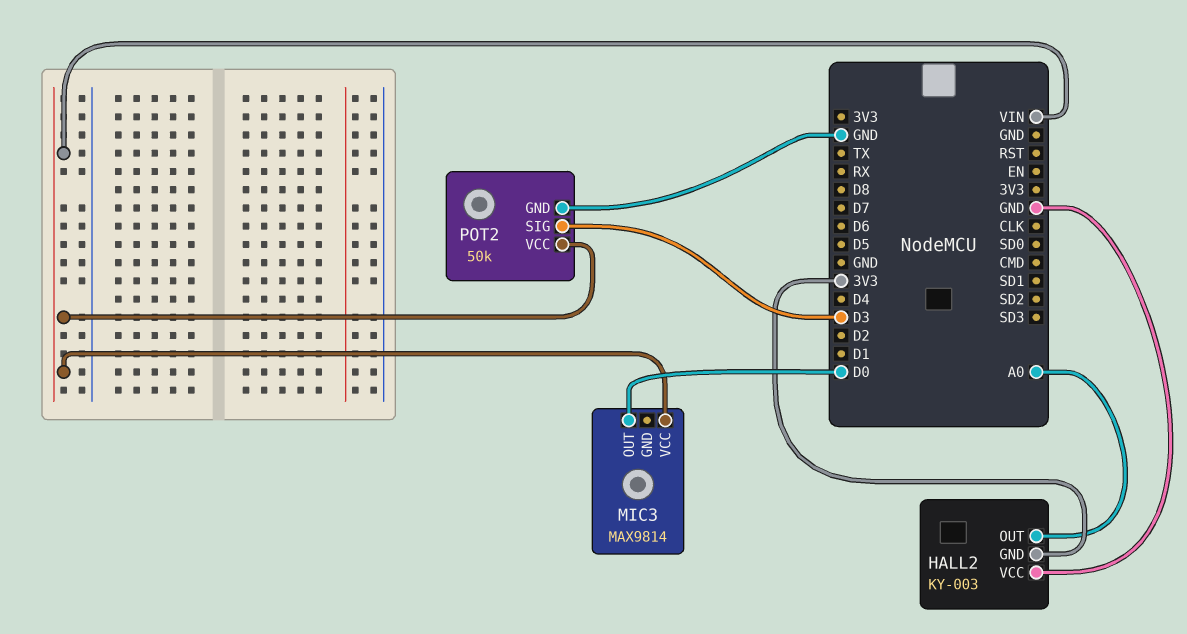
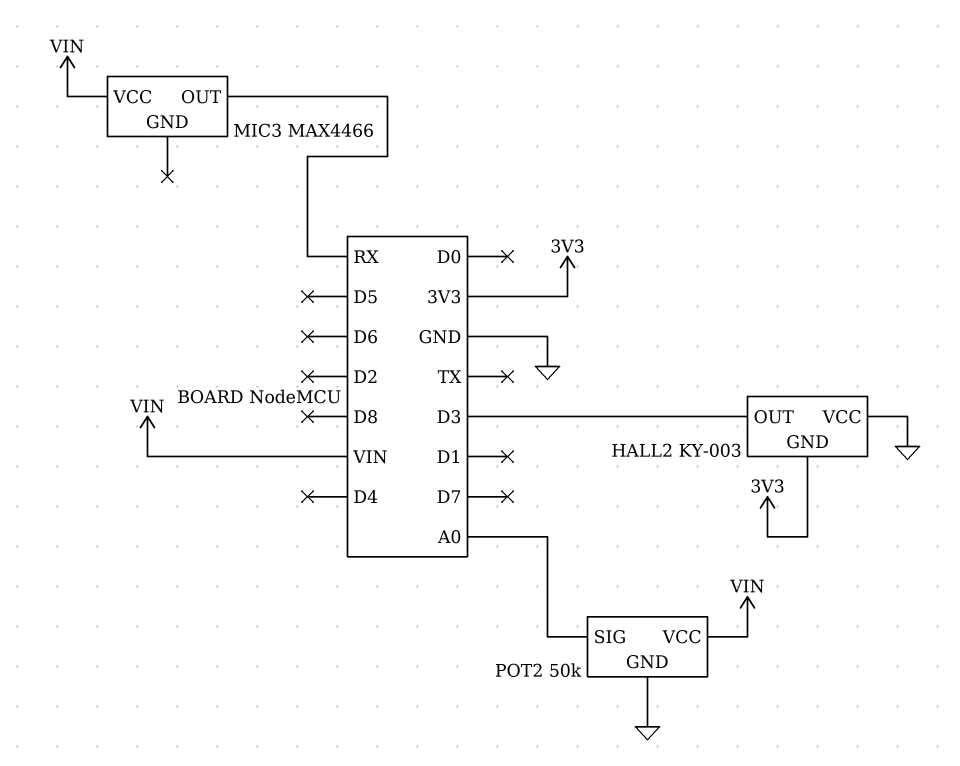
HALL2 pin OUT: A0 -> D3
MIC3: MAX9814 -> MAX4466
MIC3 pin OUT: D0 -> RX
POT2 pin SIG: D3 -> A0

